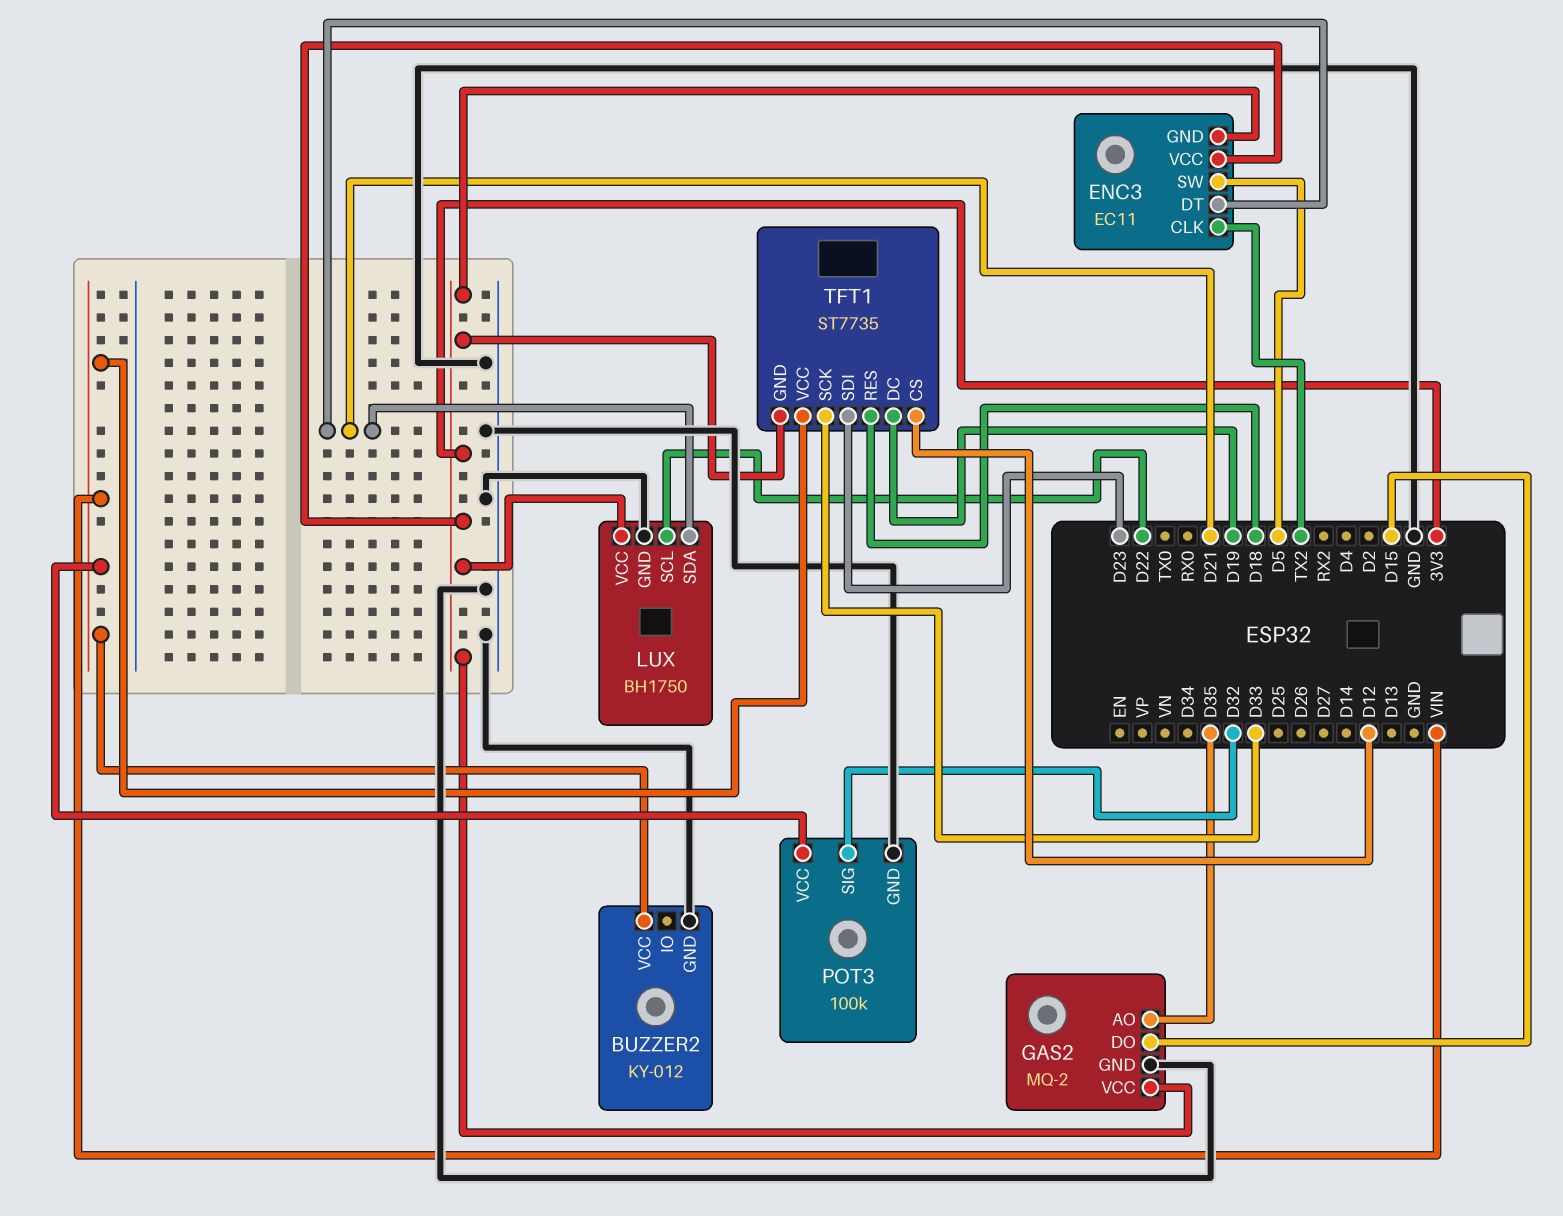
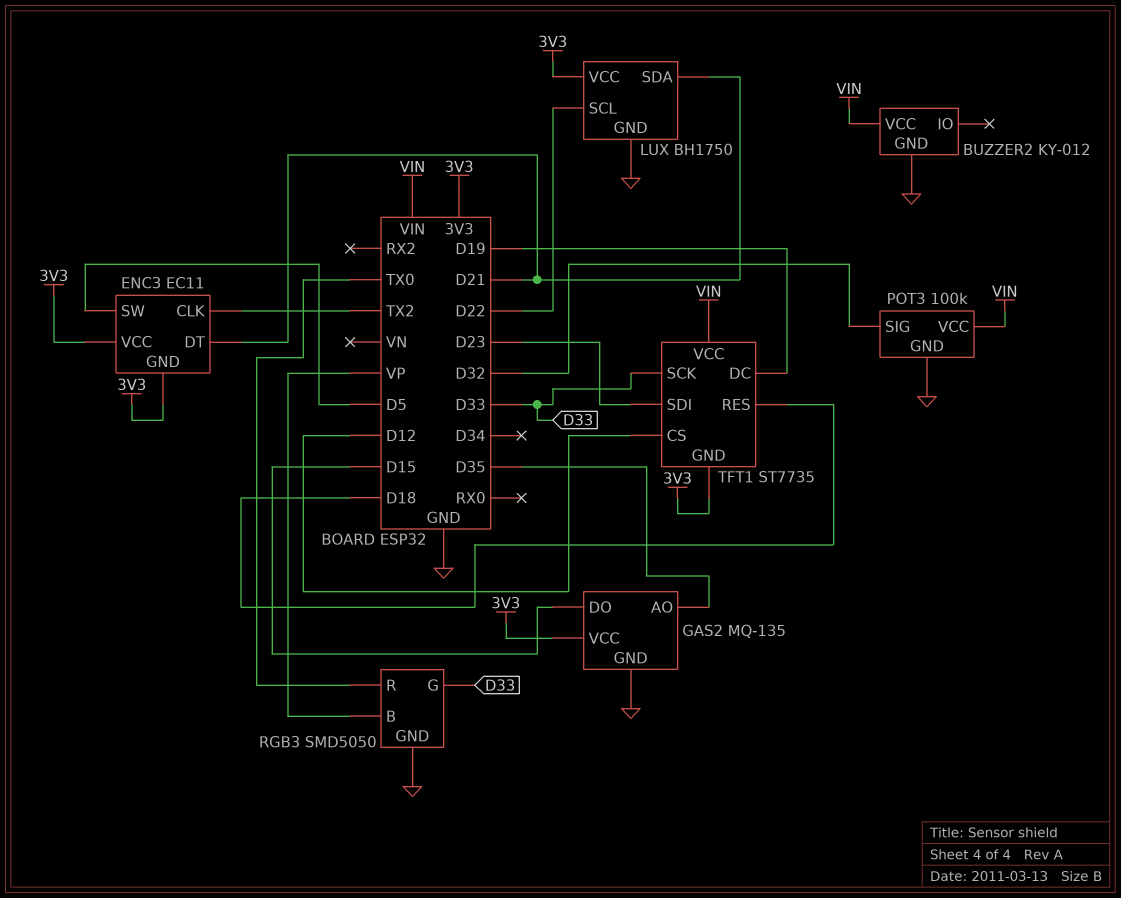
GAS2: MQ-2 -> MQ-135
RGB3: none -> SMD5050
RGB3 pin B: none -> VP
RGB3 pin G: none -> D33
RGB3 pin GND: none -> GND
RGB3 pin R: none -> TX0

